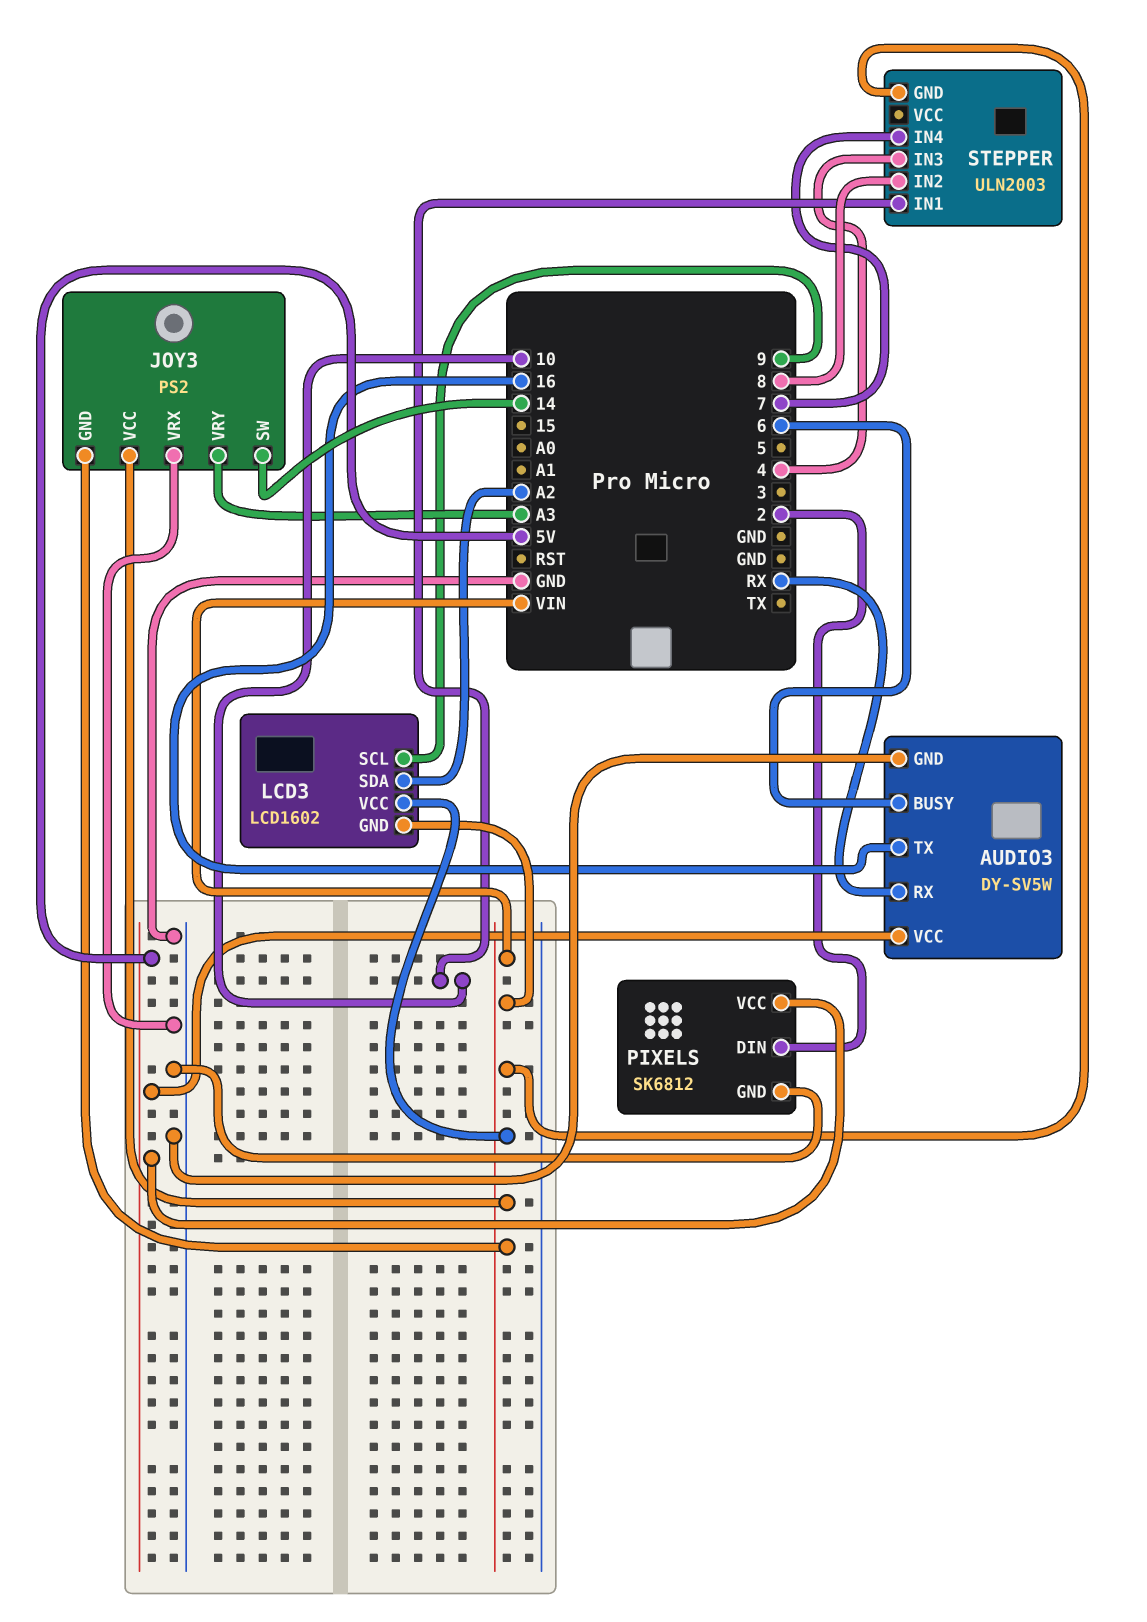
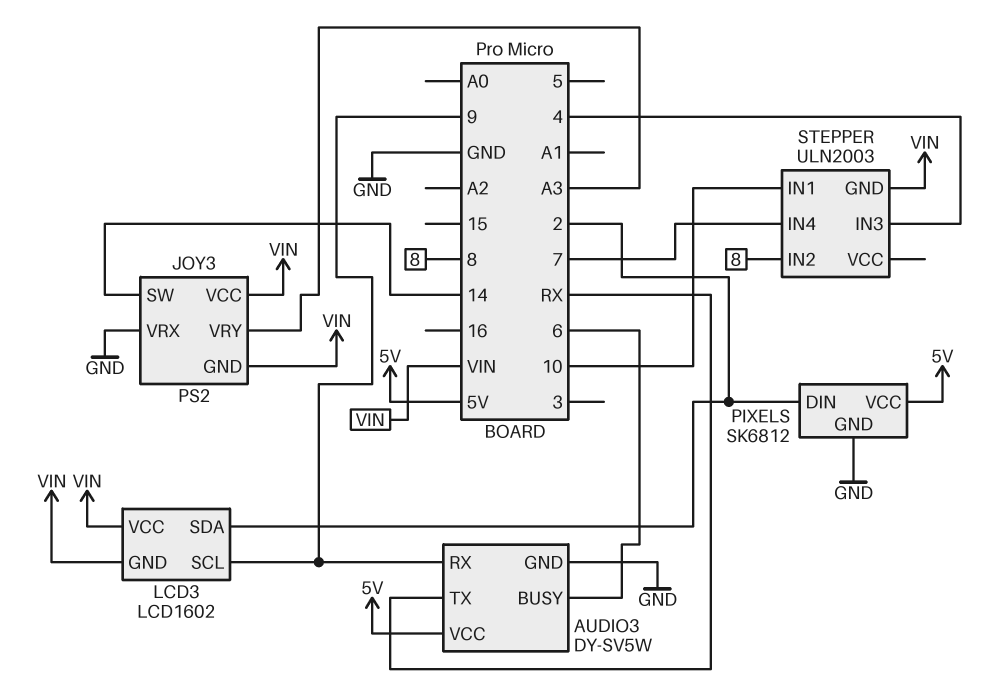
AUDIO3 pin RX: RX -> 9
AUDIO3 pin TX: 16 -> RX
LCD3 pin SDA: A2 -> 2

